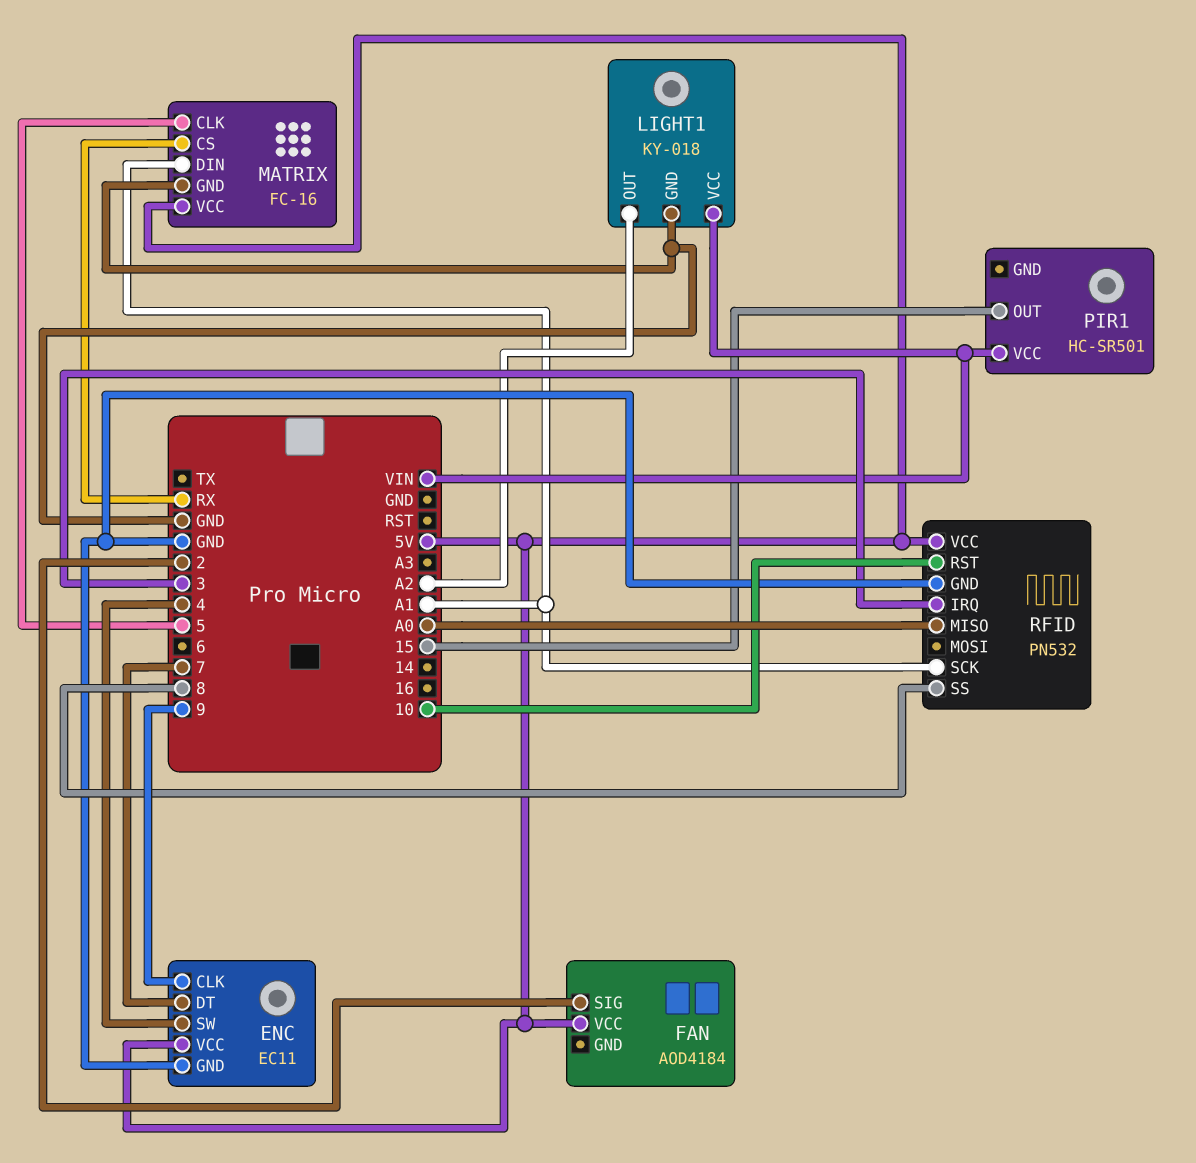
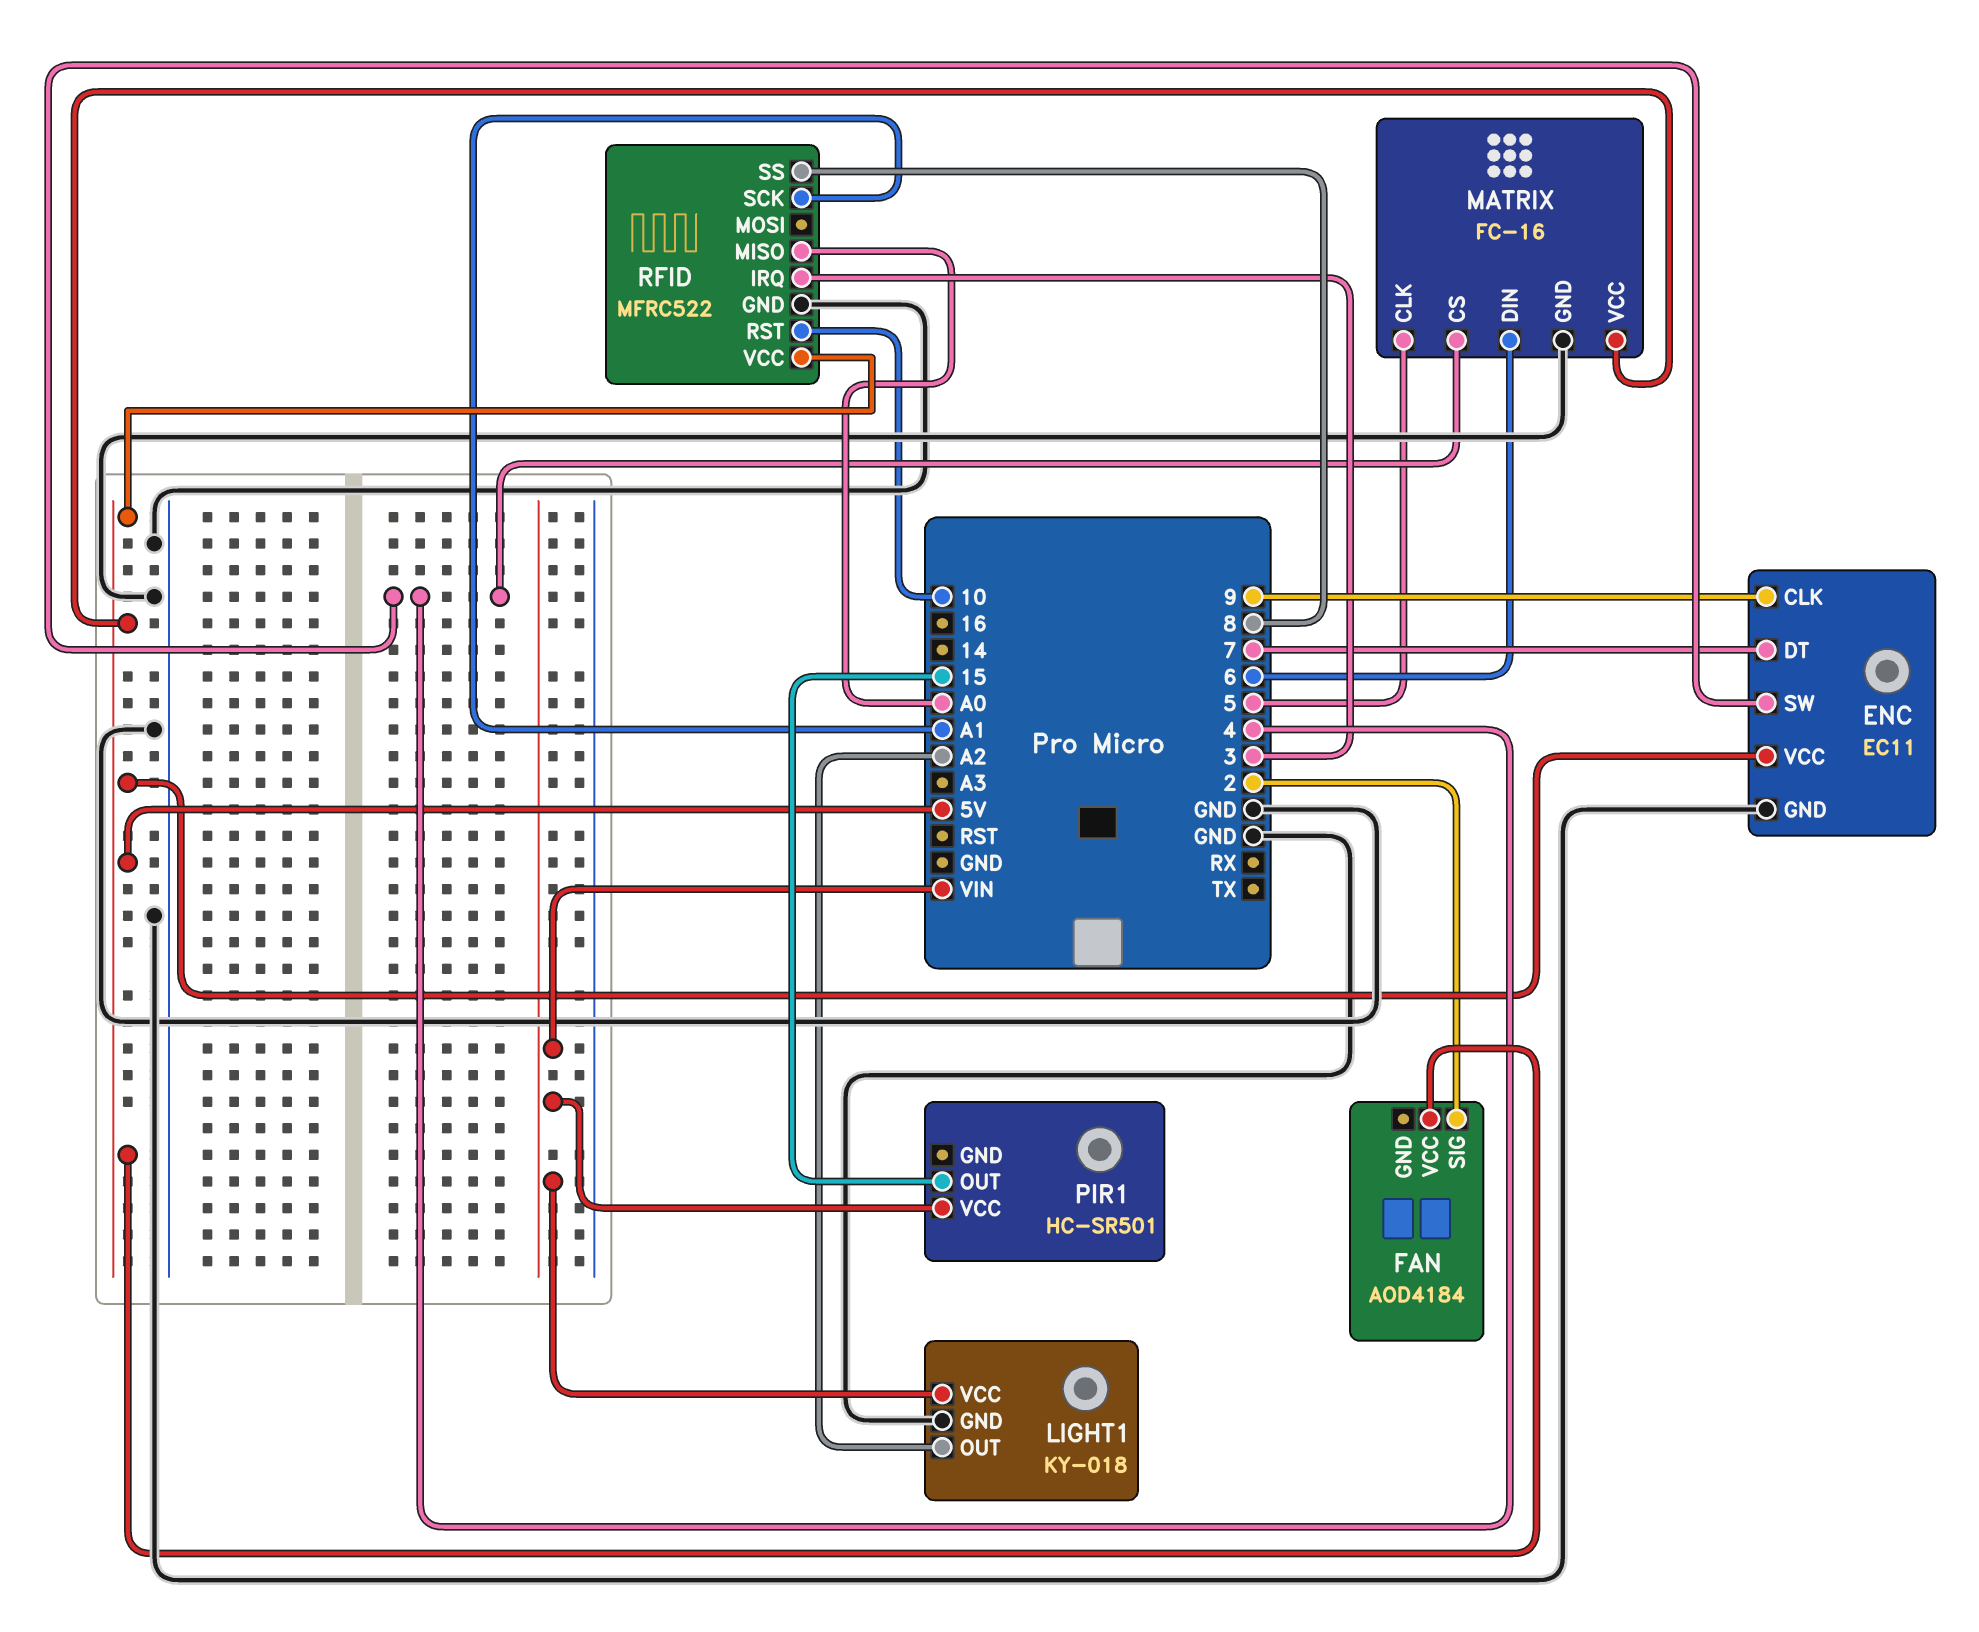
MATRIX pin CS: RX -> 4
MATRIX pin DIN: A1 -> 6
RFID: PN532 -> MFRC522

